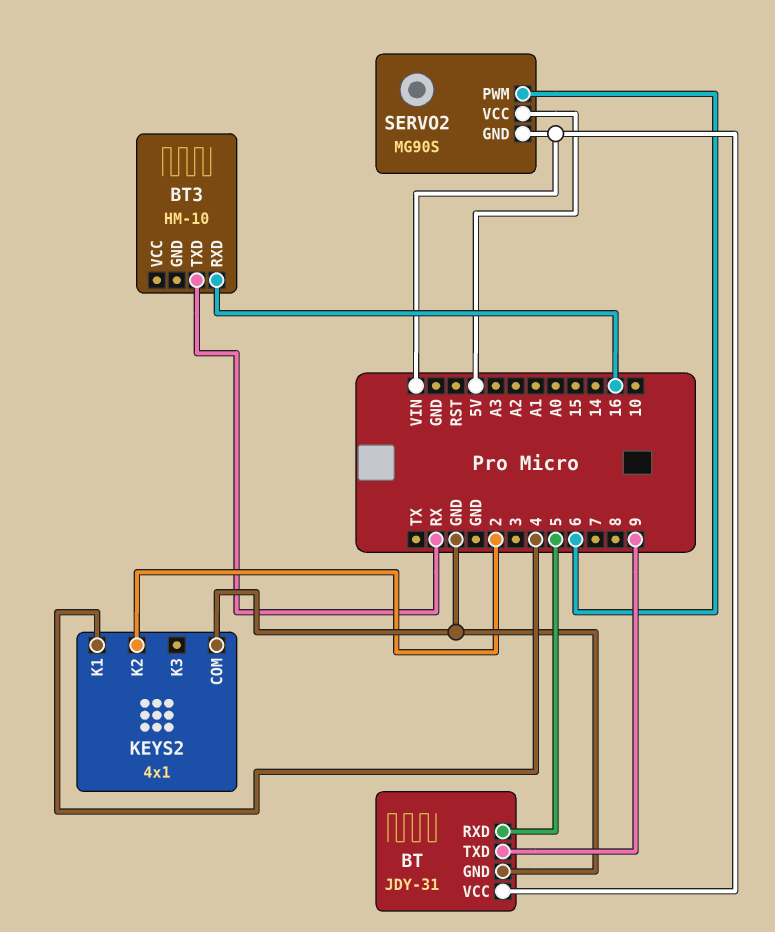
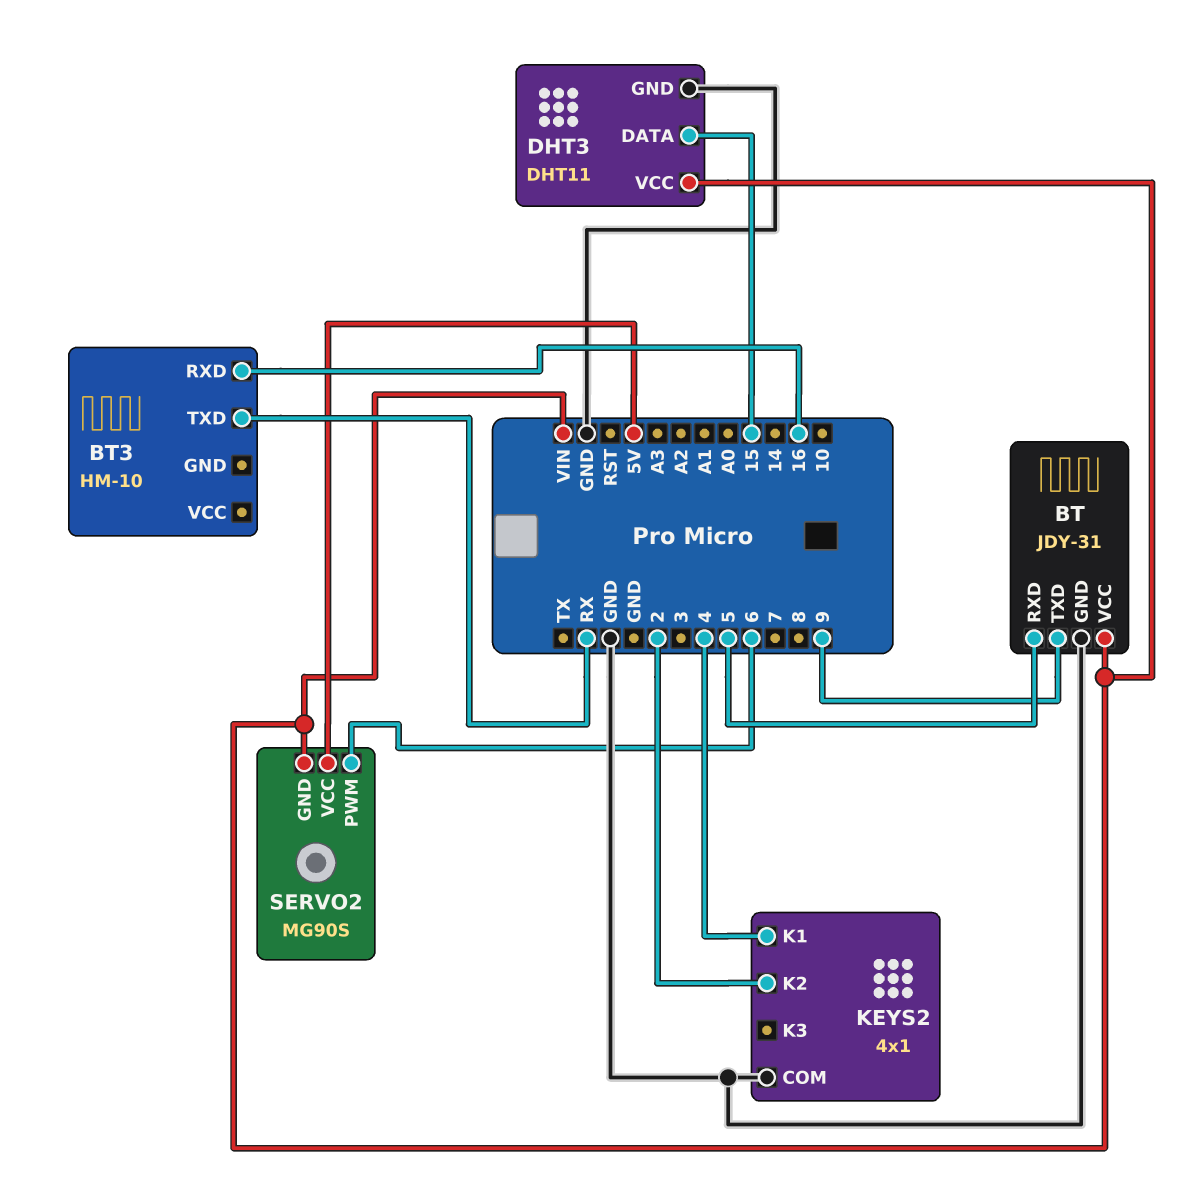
DHT3: none -> DHT11
DHT3 pin DATA: none -> 15
DHT3 pin GND: none -> GND
DHT3 pin VCC: none -> VIN

